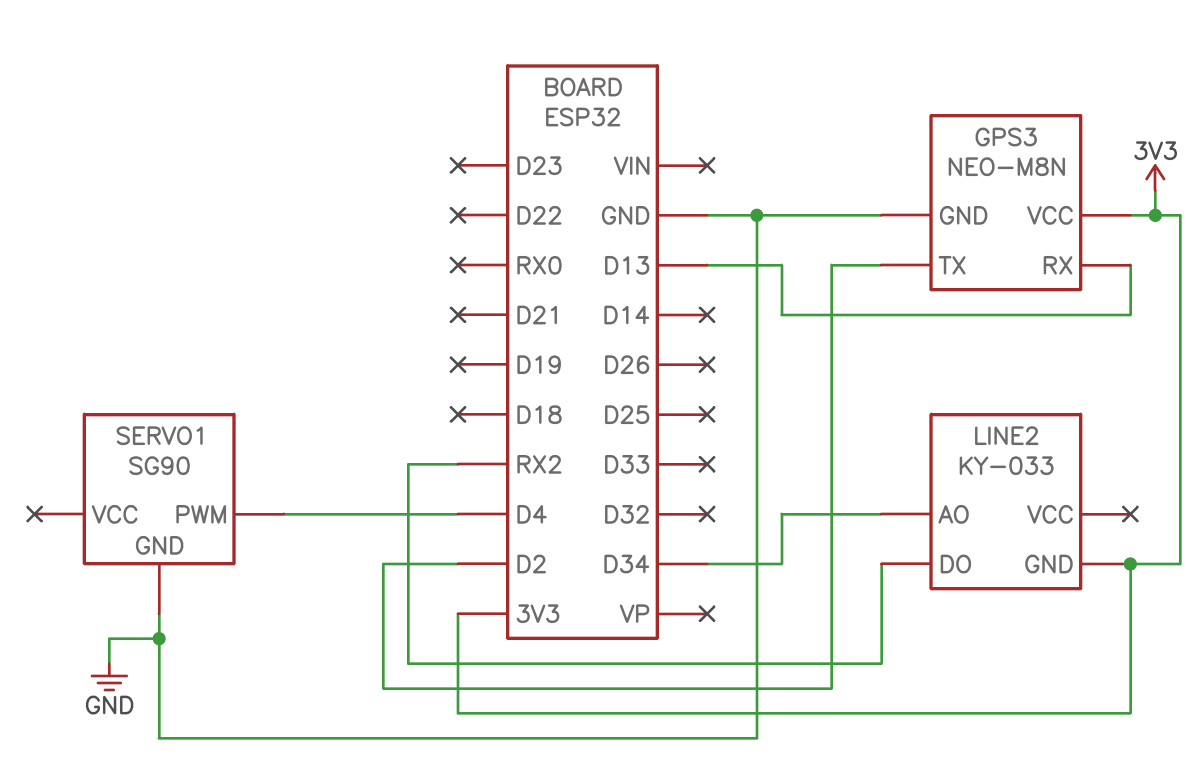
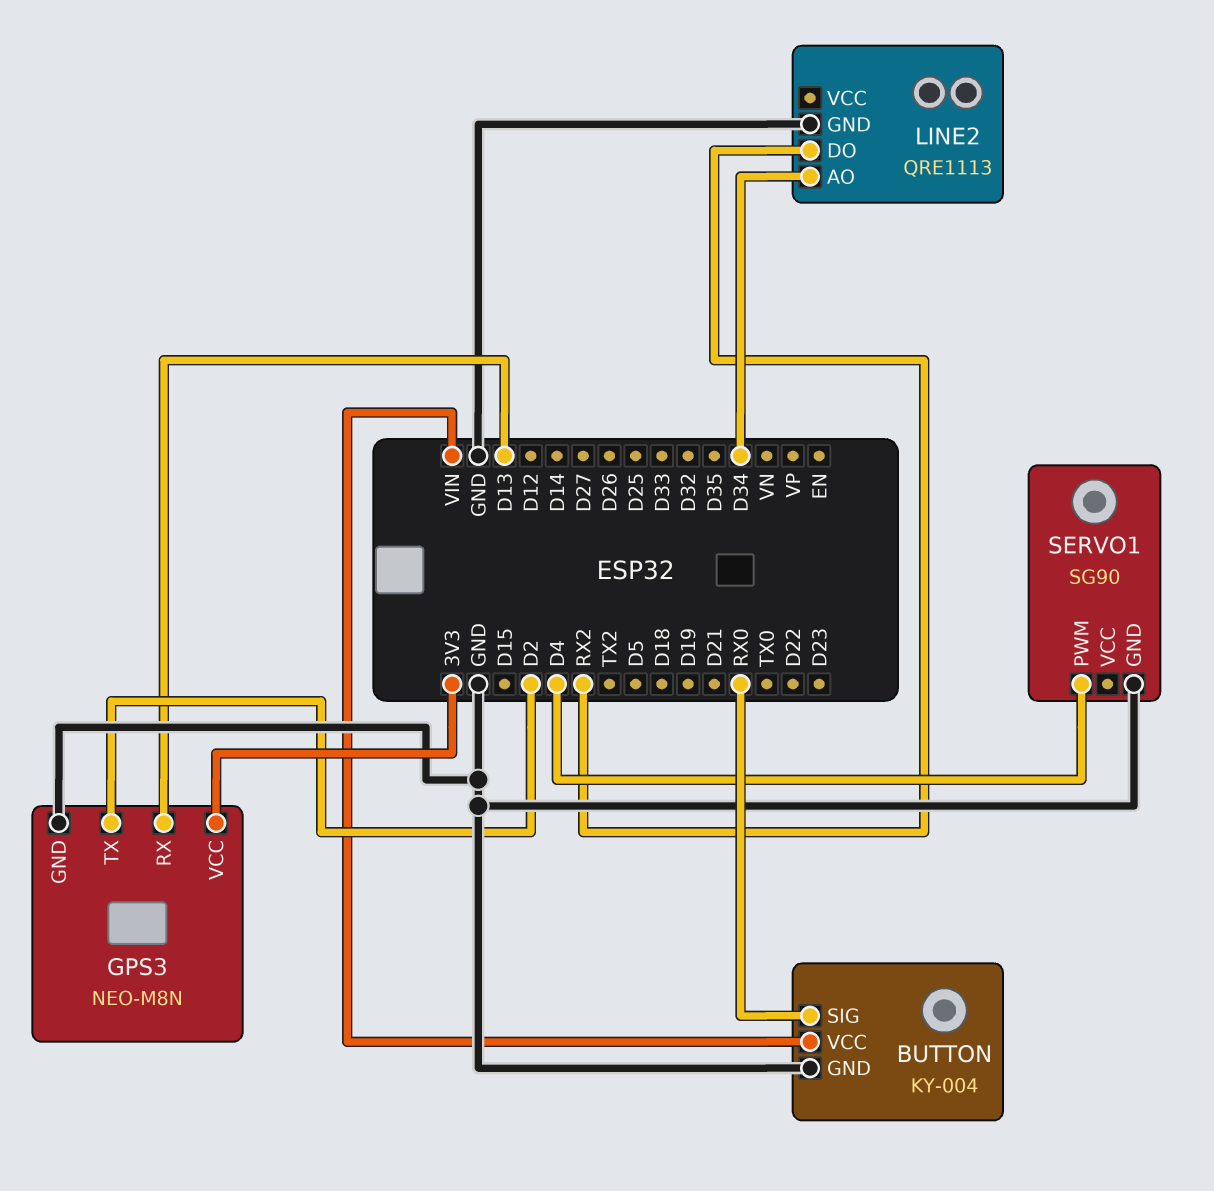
BUTTON: none -> KY-004
BUTTON pin GND: none -> GND
BUTTON pin SIG: none -> RX0
BUTTON pin VCC: none -> VIN
LINE2: KY-033 -> QRE1113
LINE2 pin GND: 3V3 -> GND

